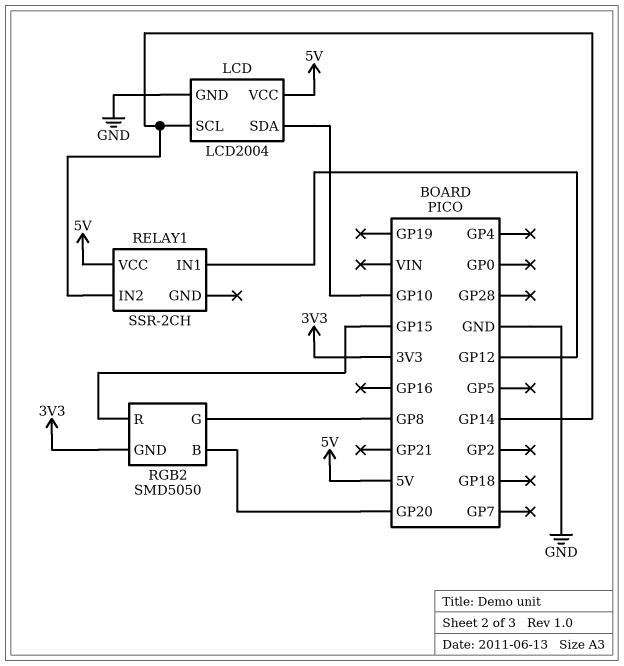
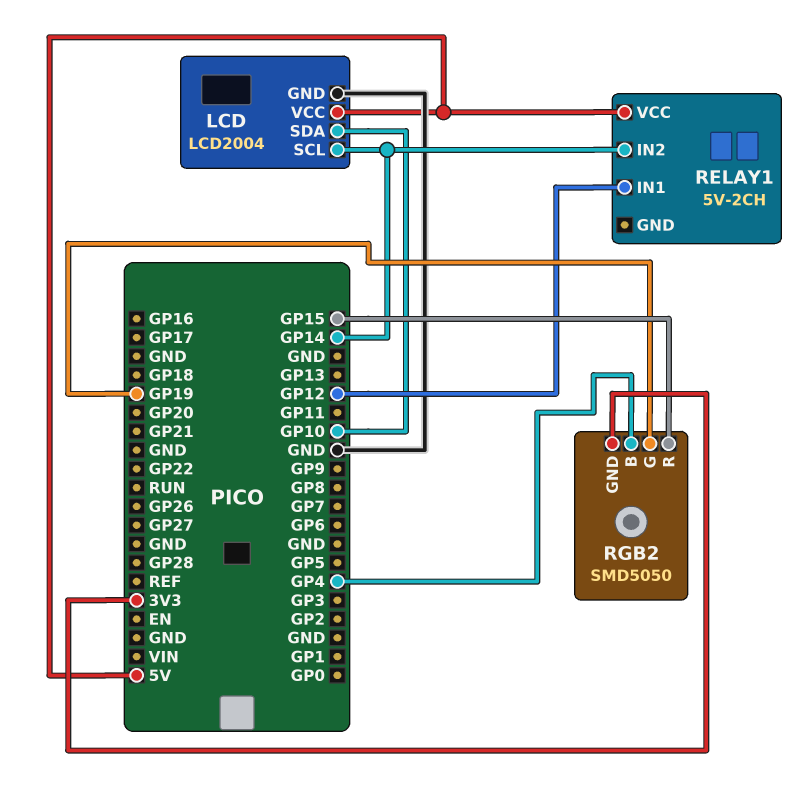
RELAY1: SSR-2CH -> 5V-2CH
RGB2 pin B: GP20 -> GP4
RGB2 pin G: GP8 -> GP19

